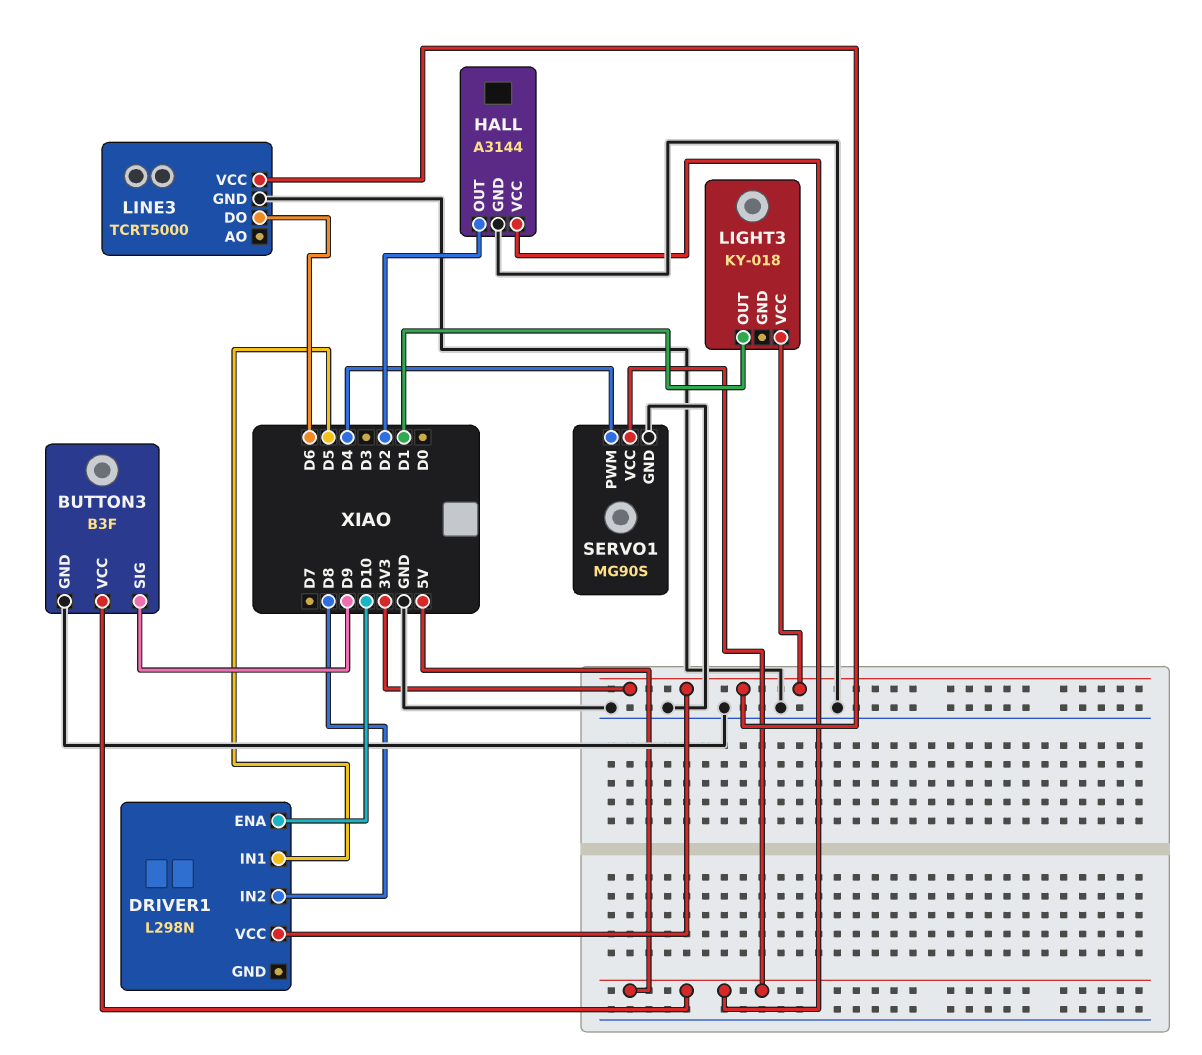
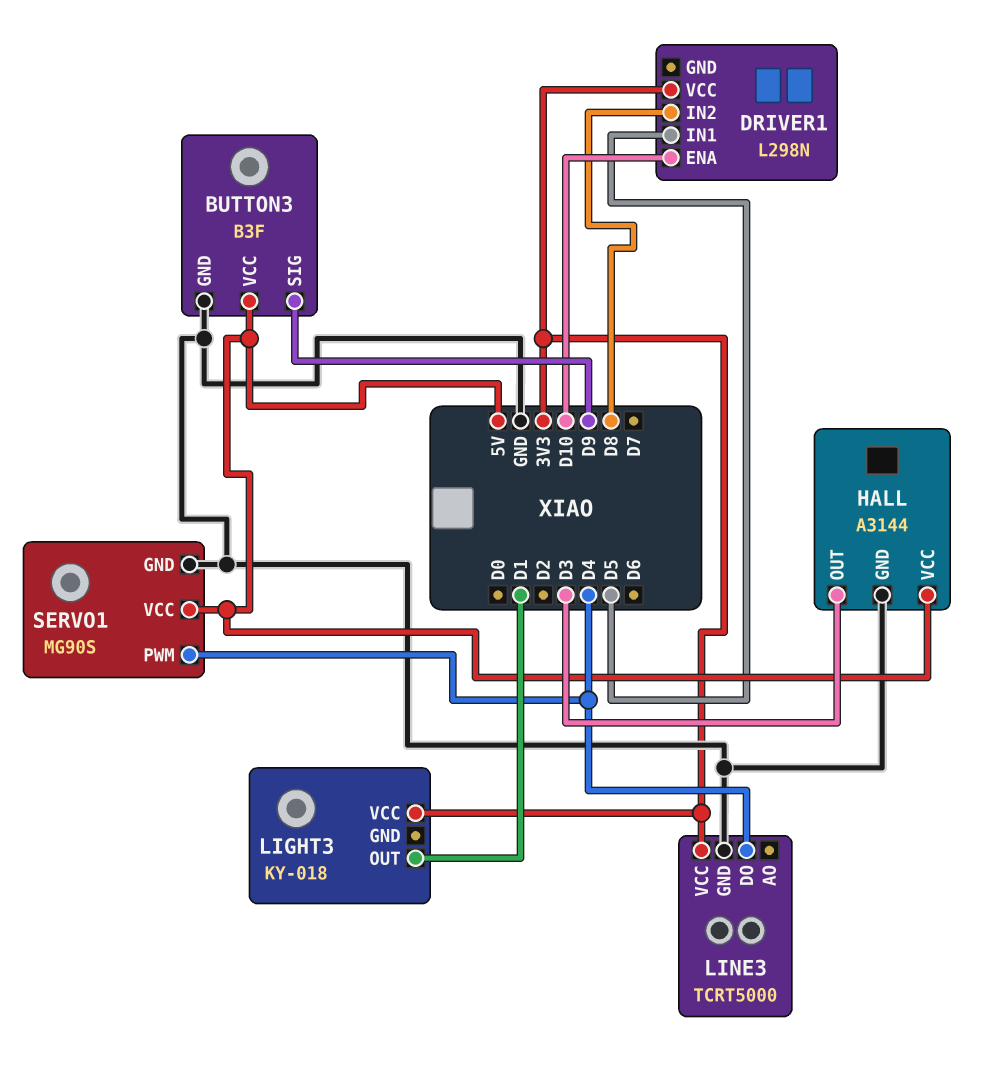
HALL pin OUT: D2 -> D3
LINE3 pin DO: D6 -> D4

